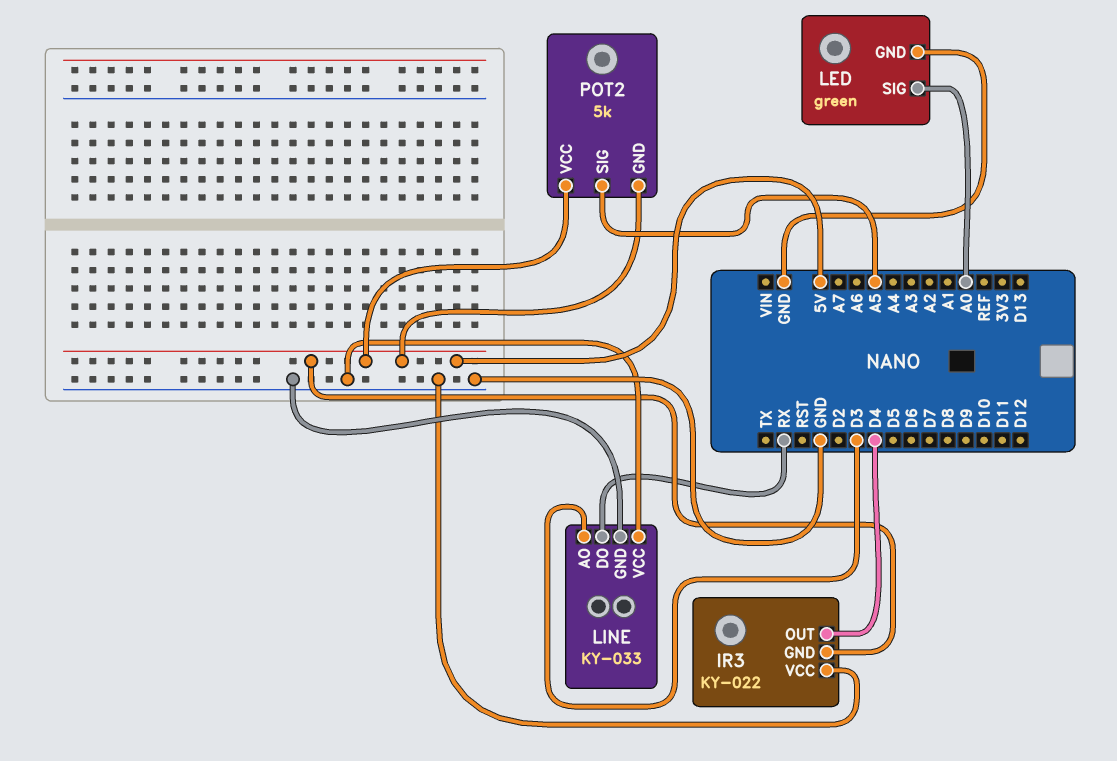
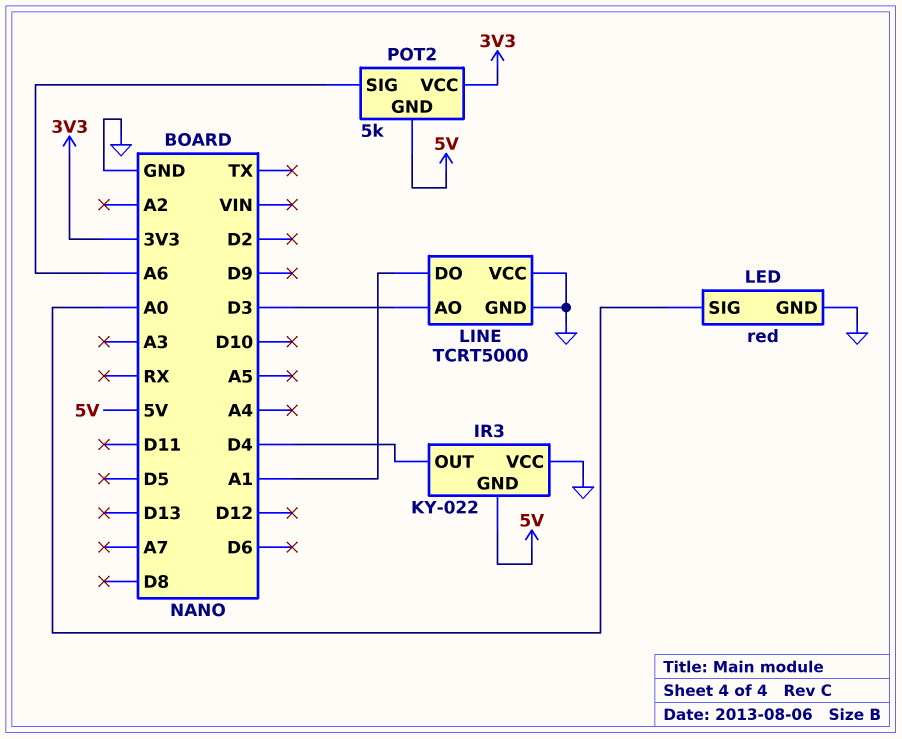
LED: green -> red
LINE: KY-033 -> TCRT5000
LINE pin DO: RX -> A1
POT2 pin SIG: A5 -> A6
POT2 pin VCC: 5V -> 3V3

